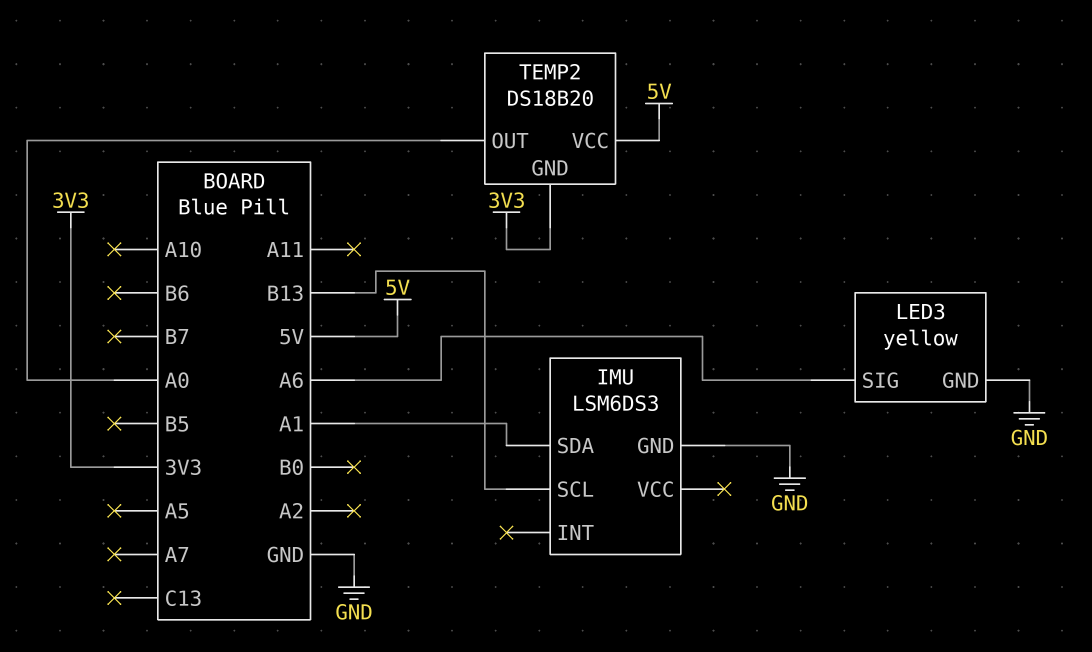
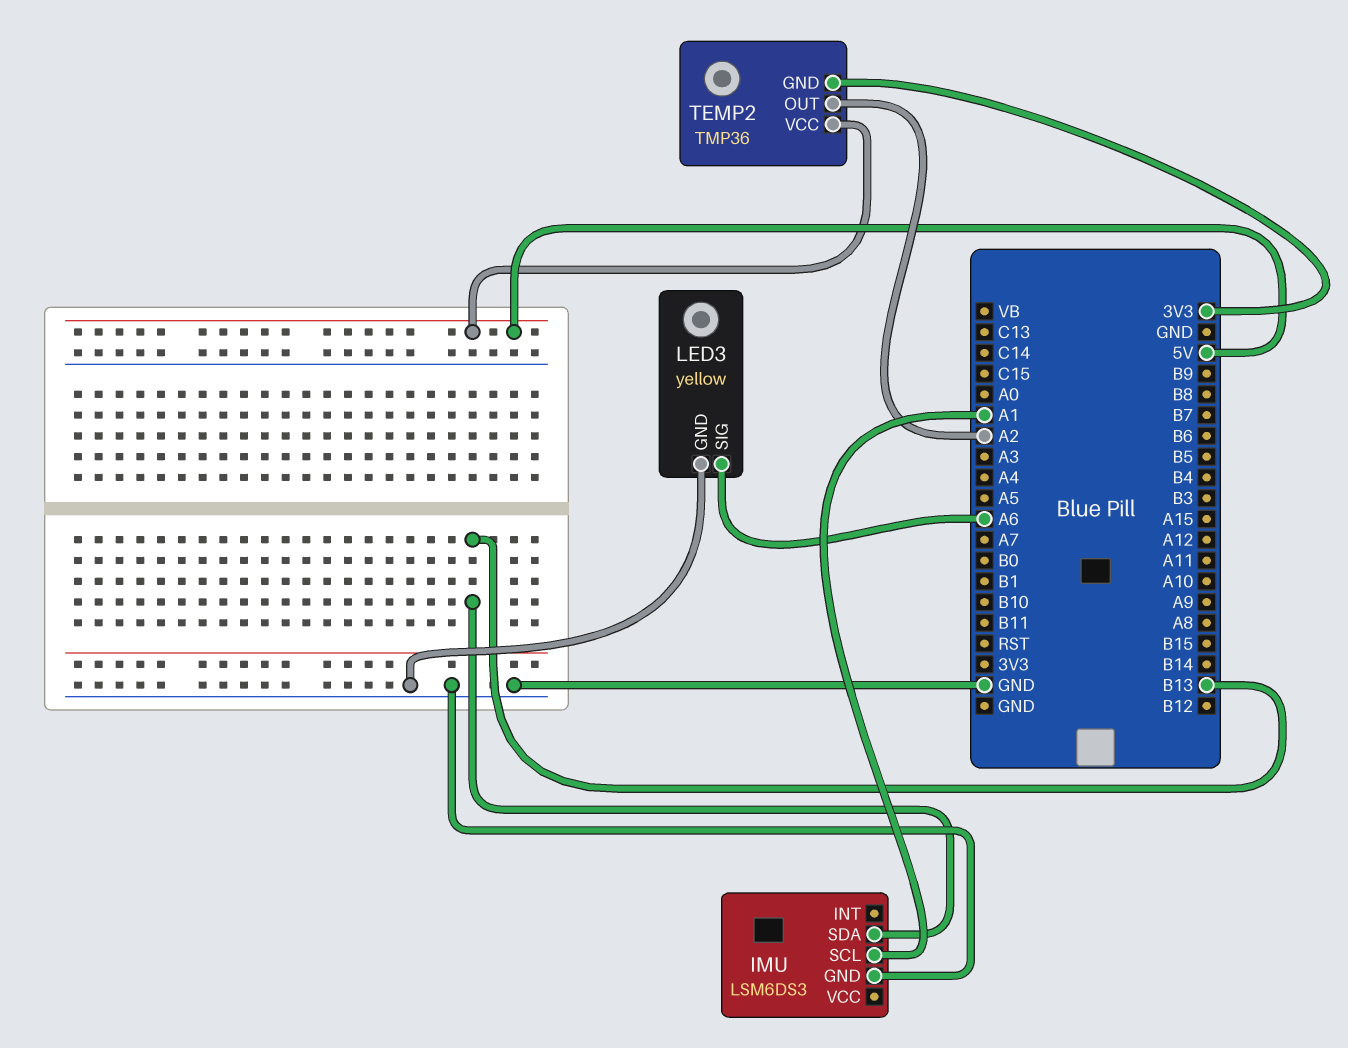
IMU pin SCL: B13 -> A1
IMU pin SDA: A1 -> B13
TEMP2: DS18B20 -> TMP36
TEMP2 pin OUT: A0 -> A2

